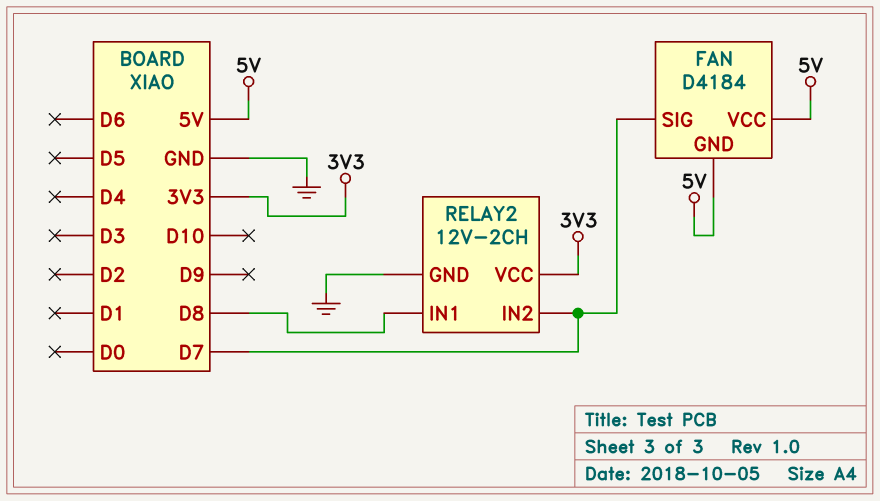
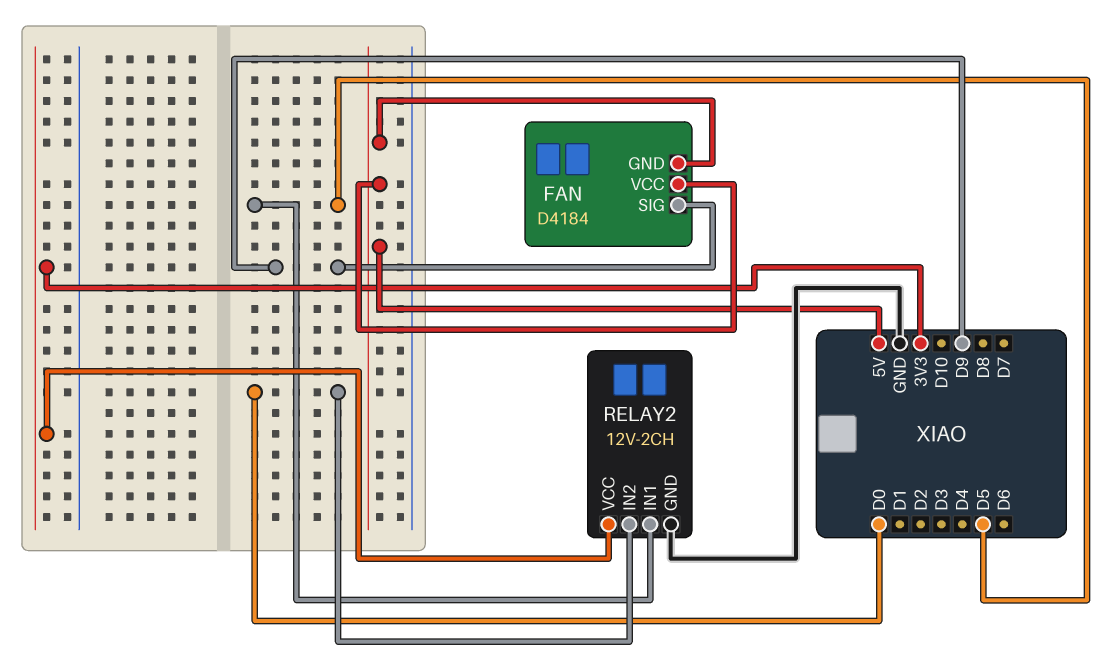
FAN pin SIG: D7 -> D9
RELAY2 pin IN1: D8 -> D5
RELAY2 pin IN2: D7 -> D0

